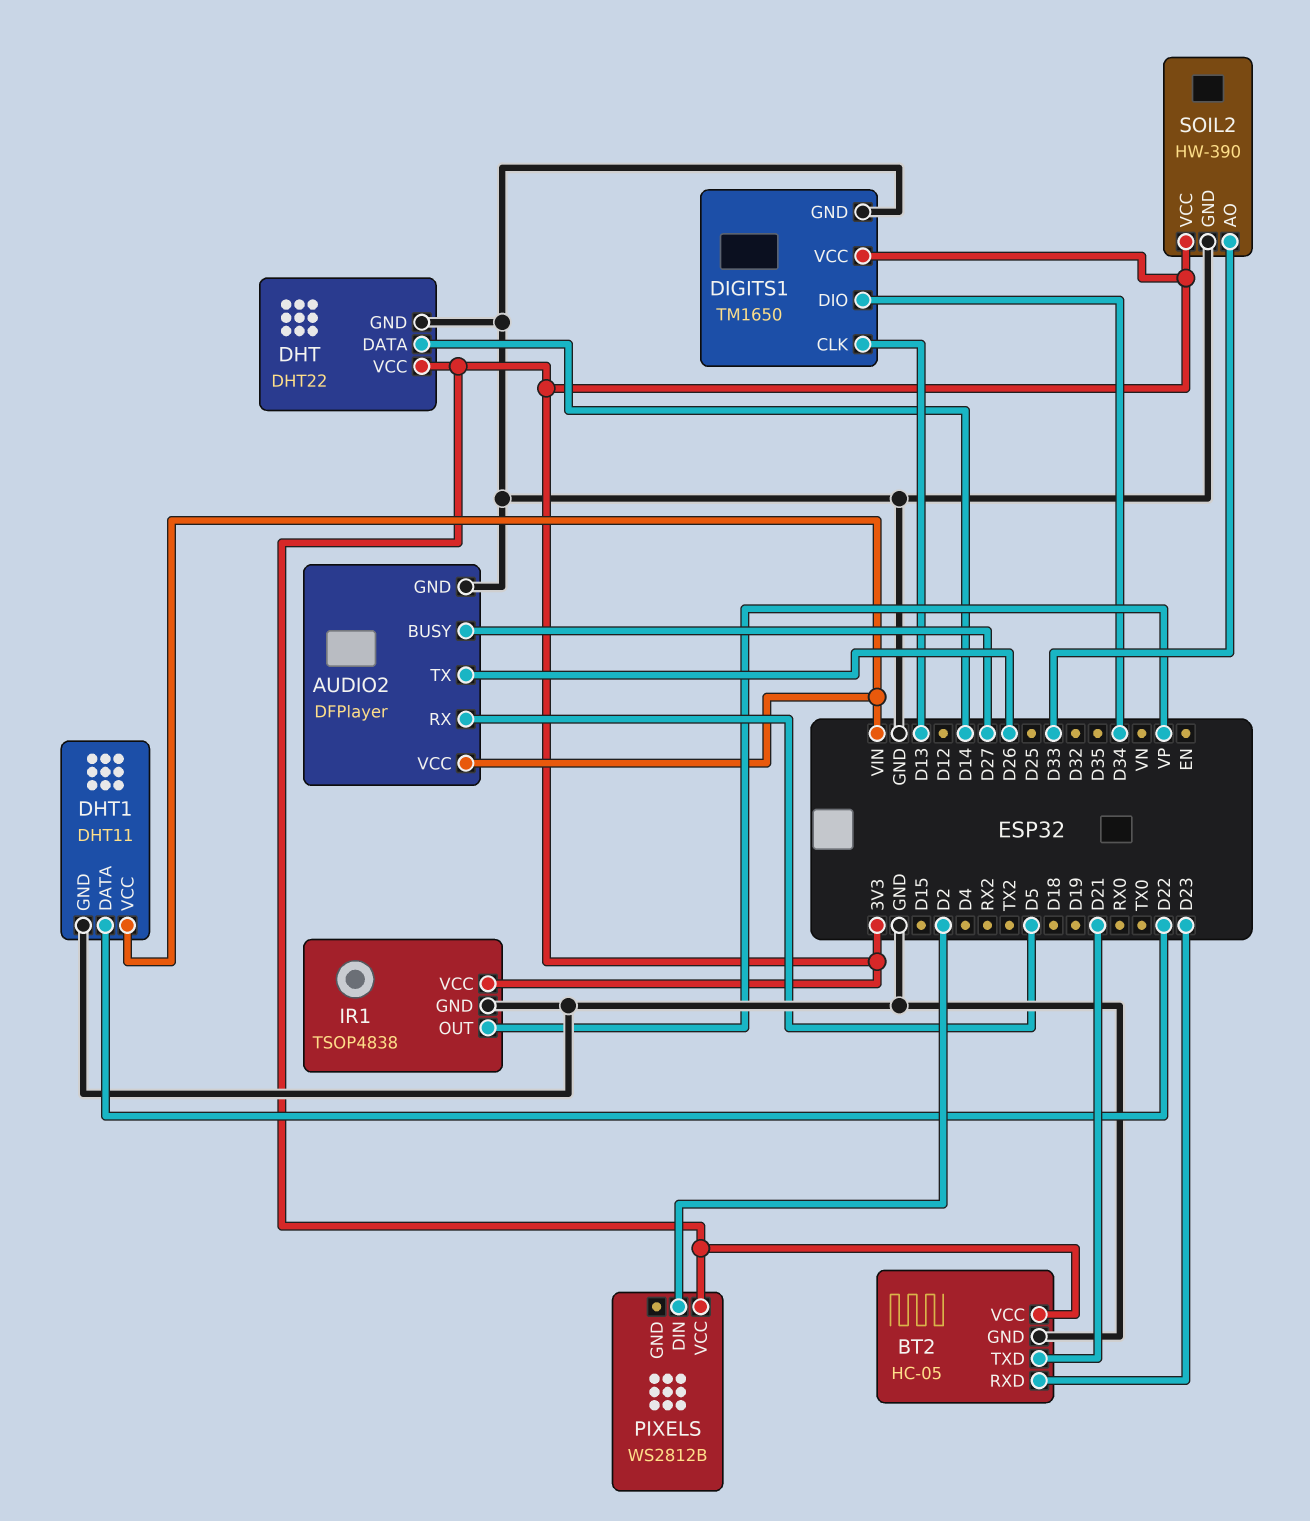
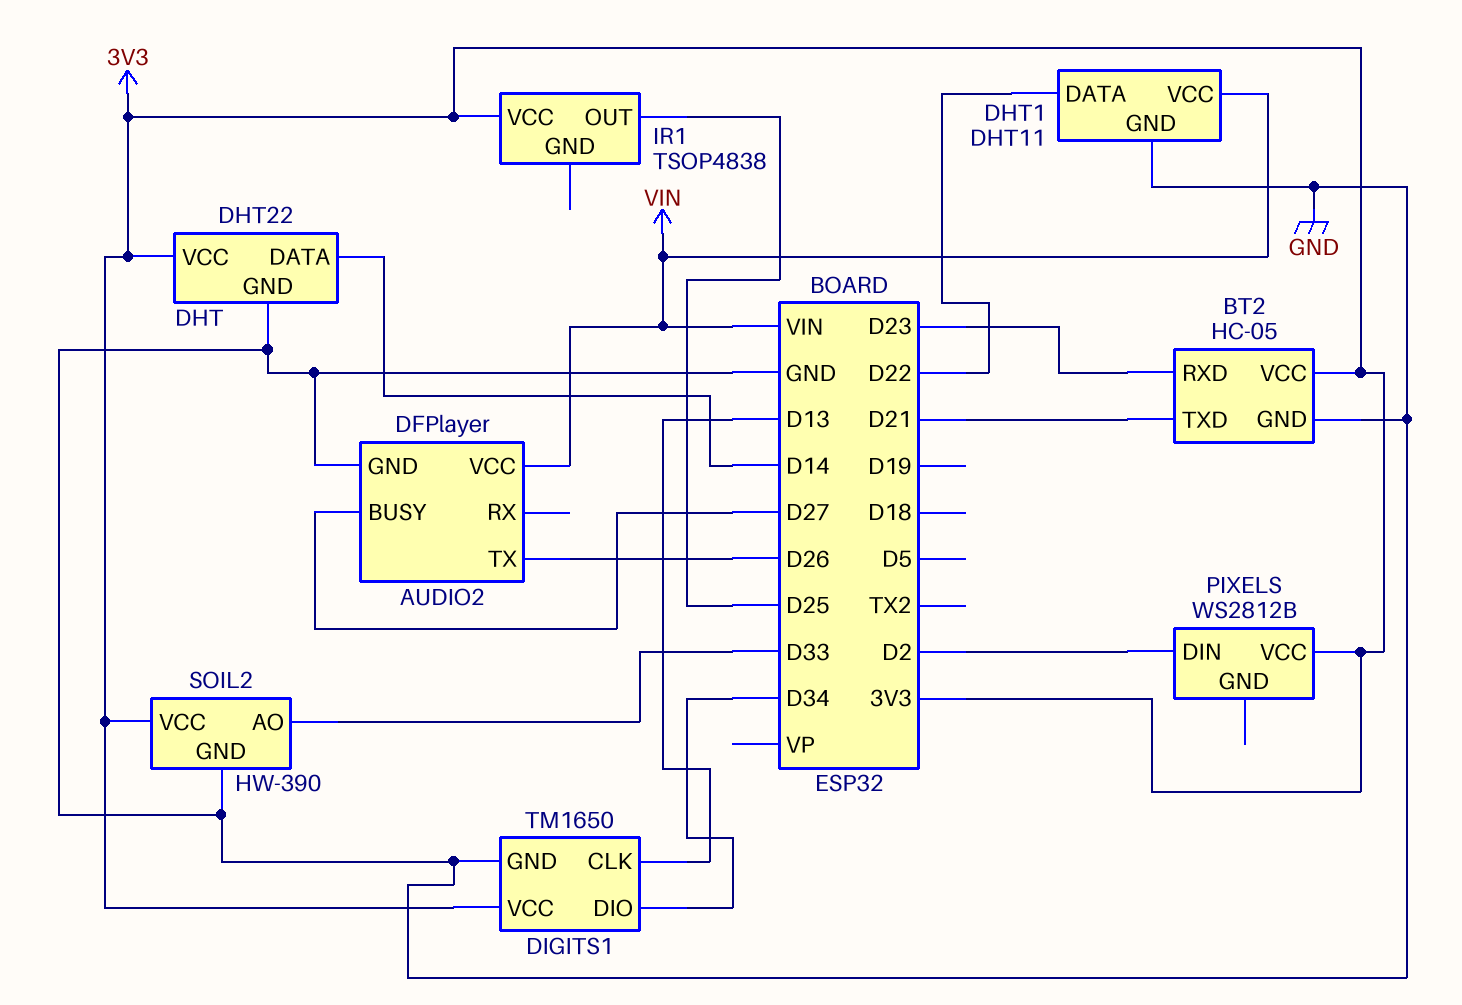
AUDIO2 pin RX: D5 -> none
IR1 pin GND: GND -> none
IR1 pin OUT: VP -> D25

